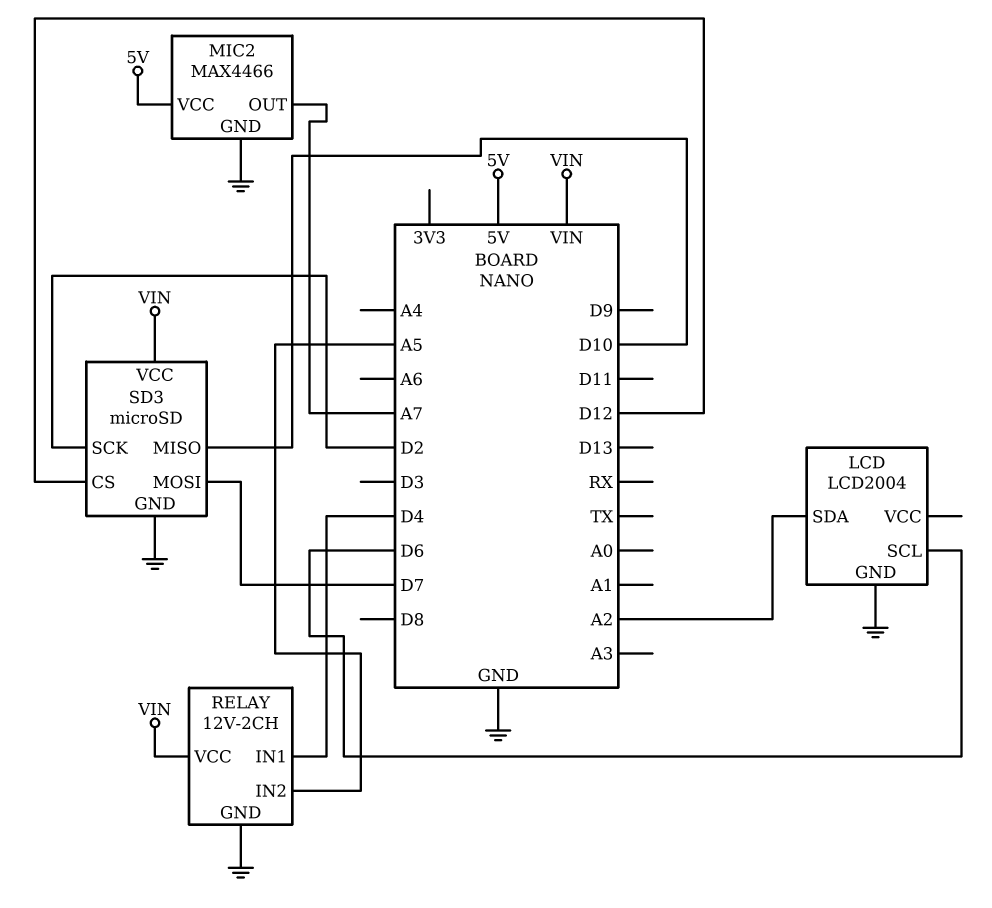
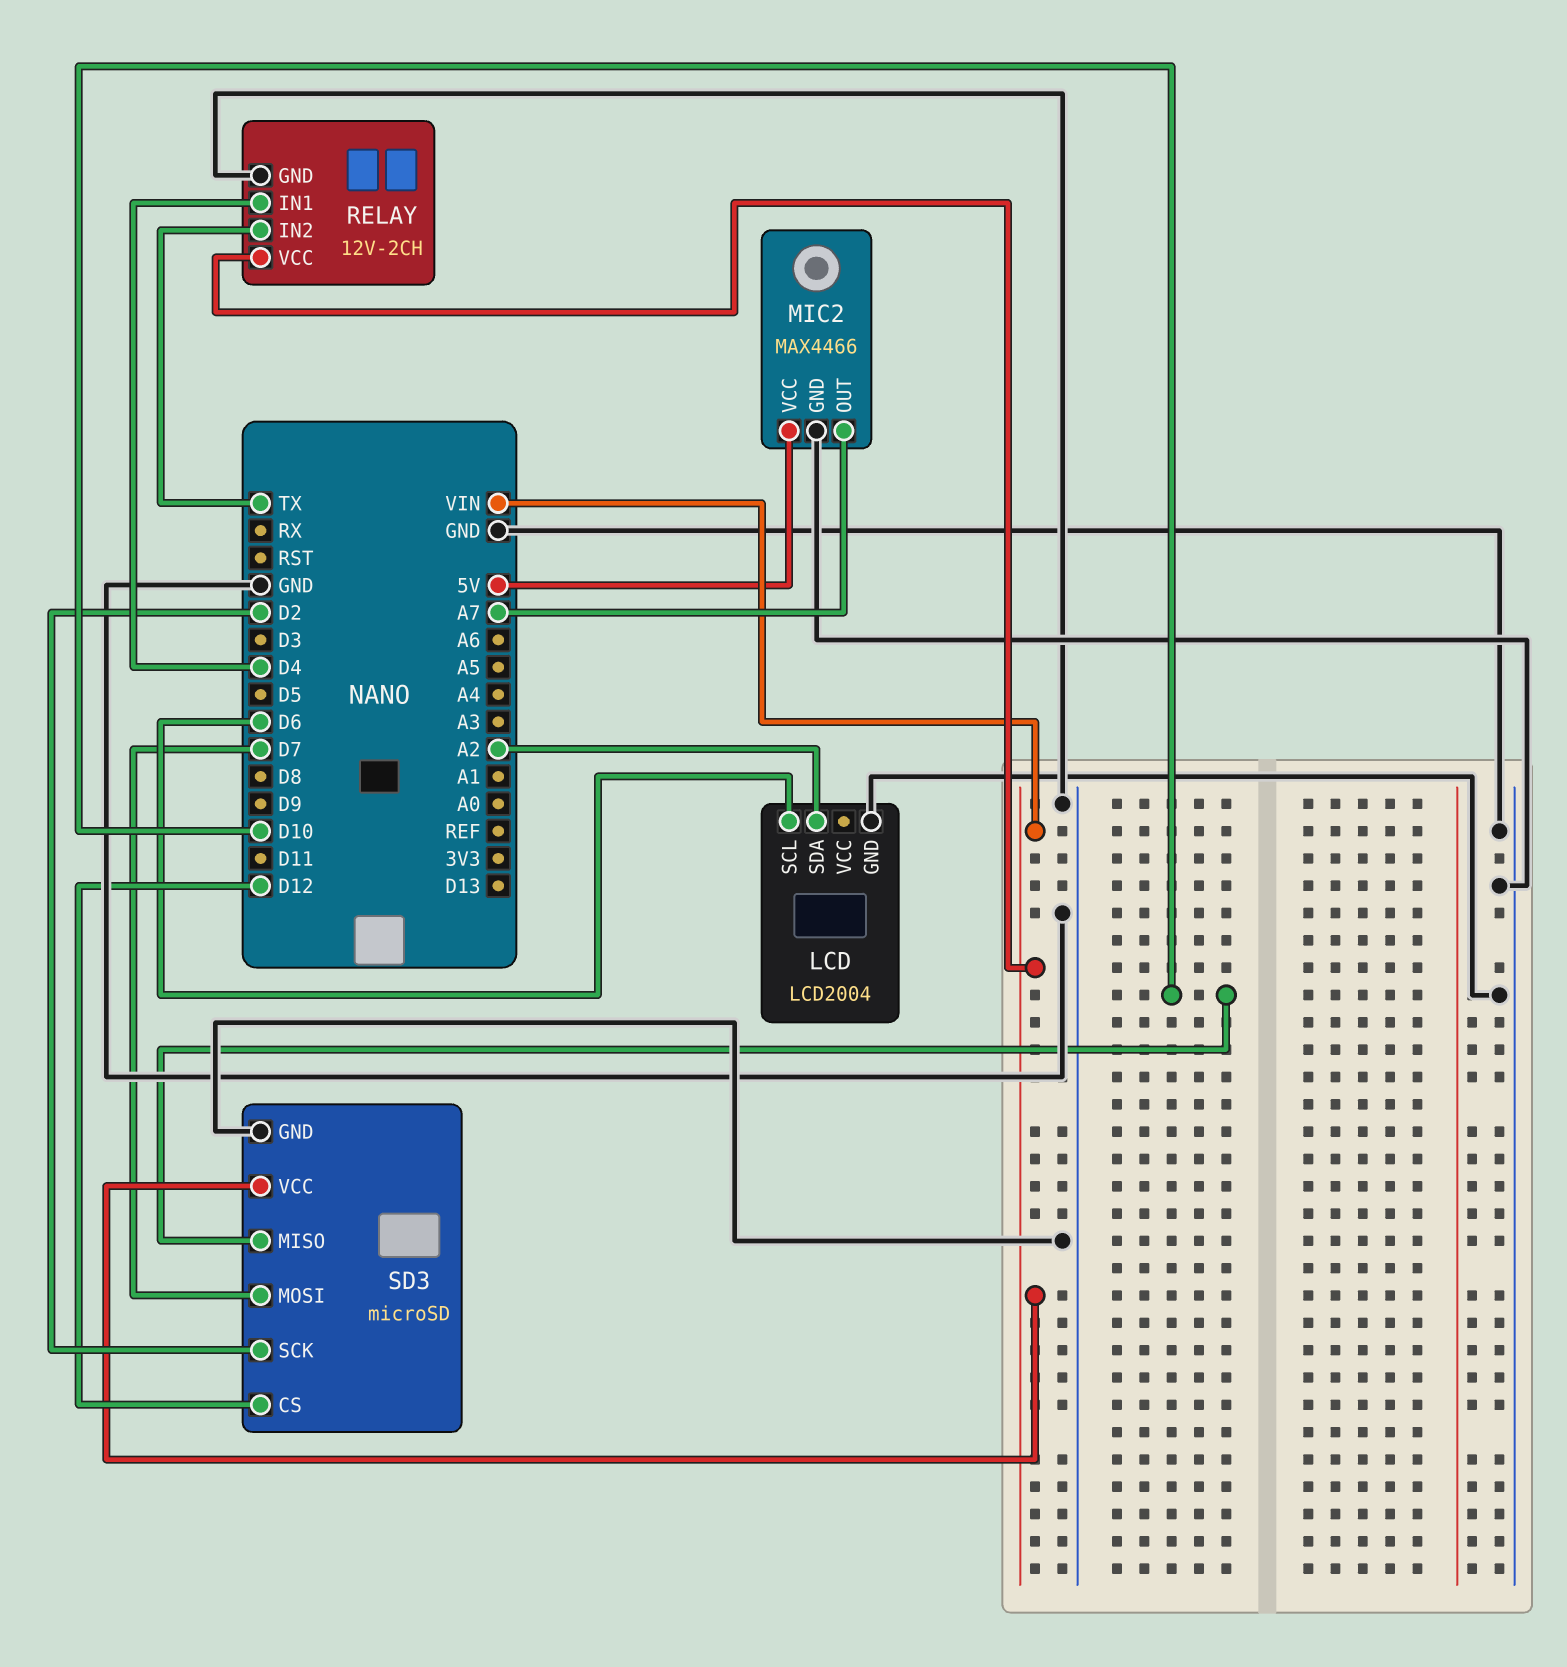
RELAY pin IN2: A5 -> TX

